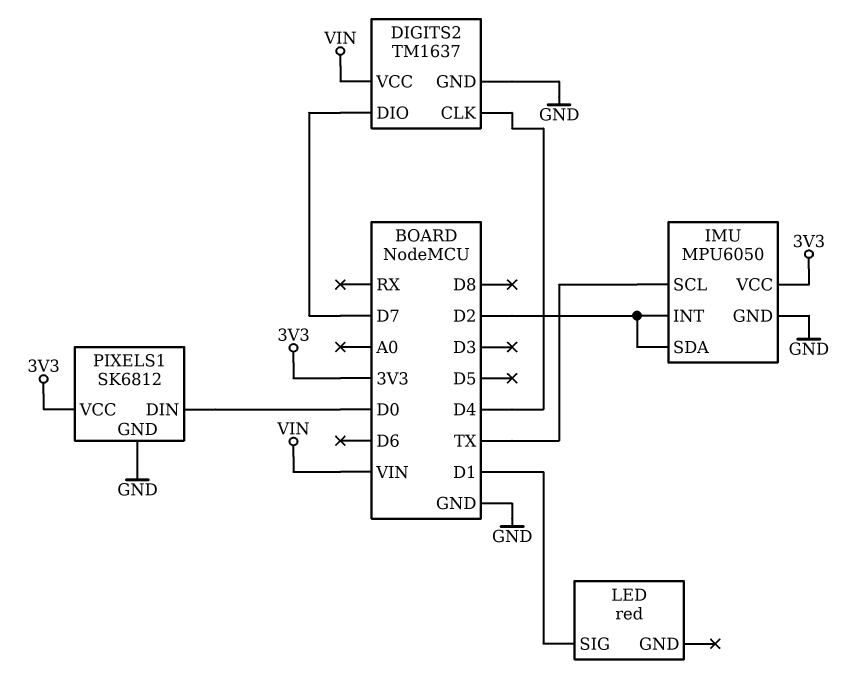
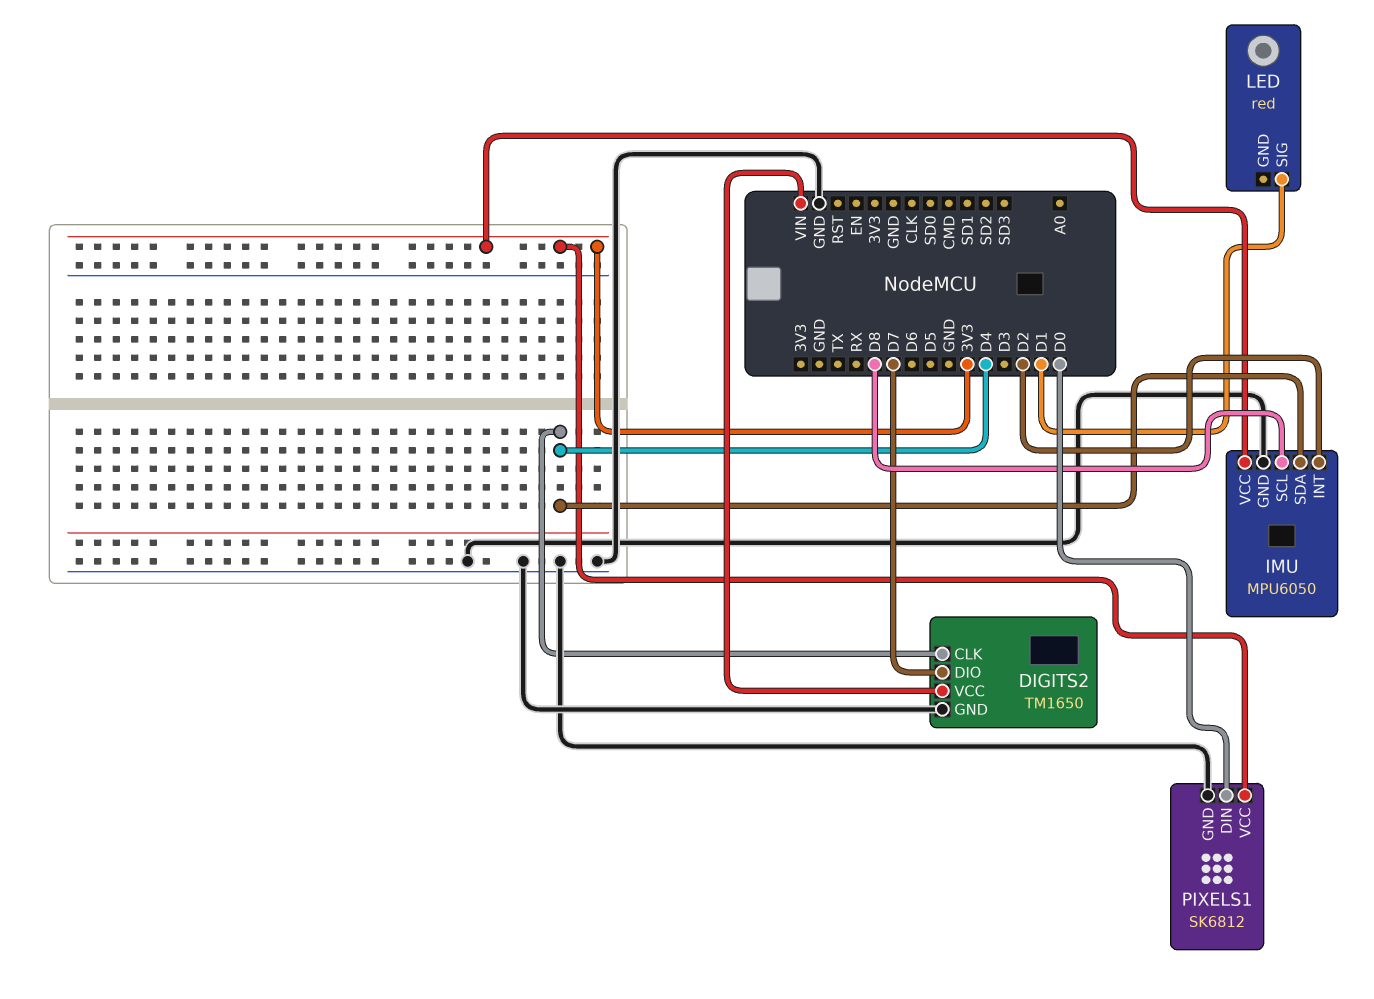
DIGITS2: TM1637 -> TM1650
IMU pin SCL: TX -> D8
IMU pin SDA: D2 -> D4

